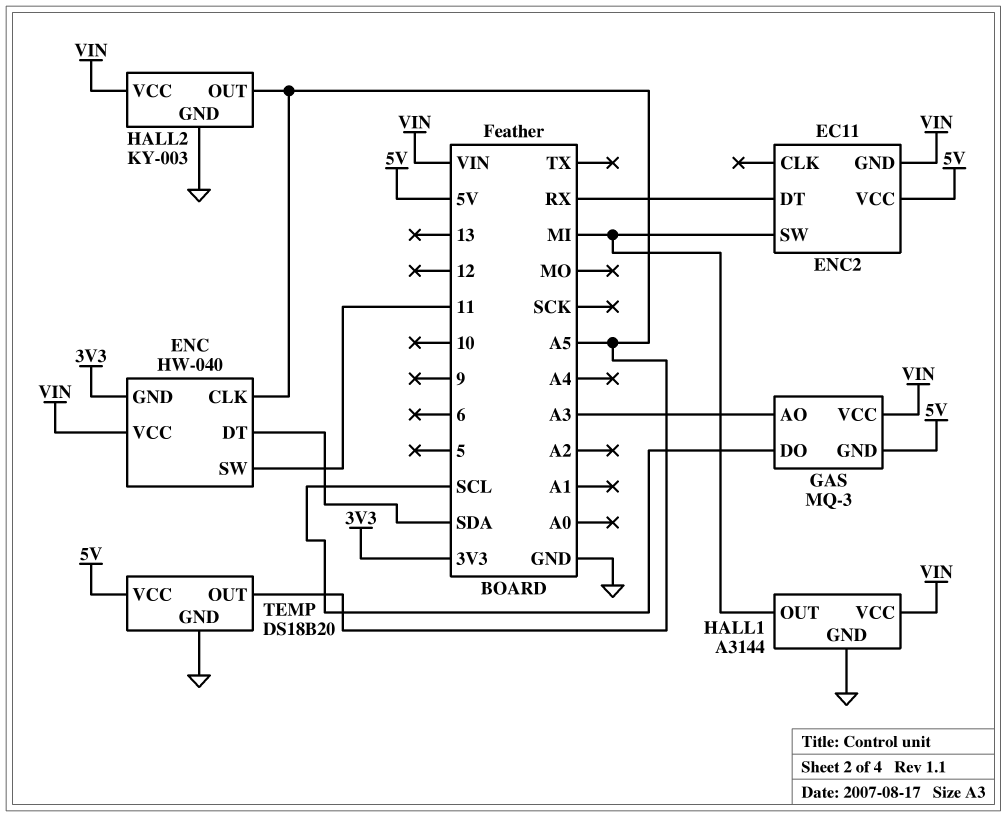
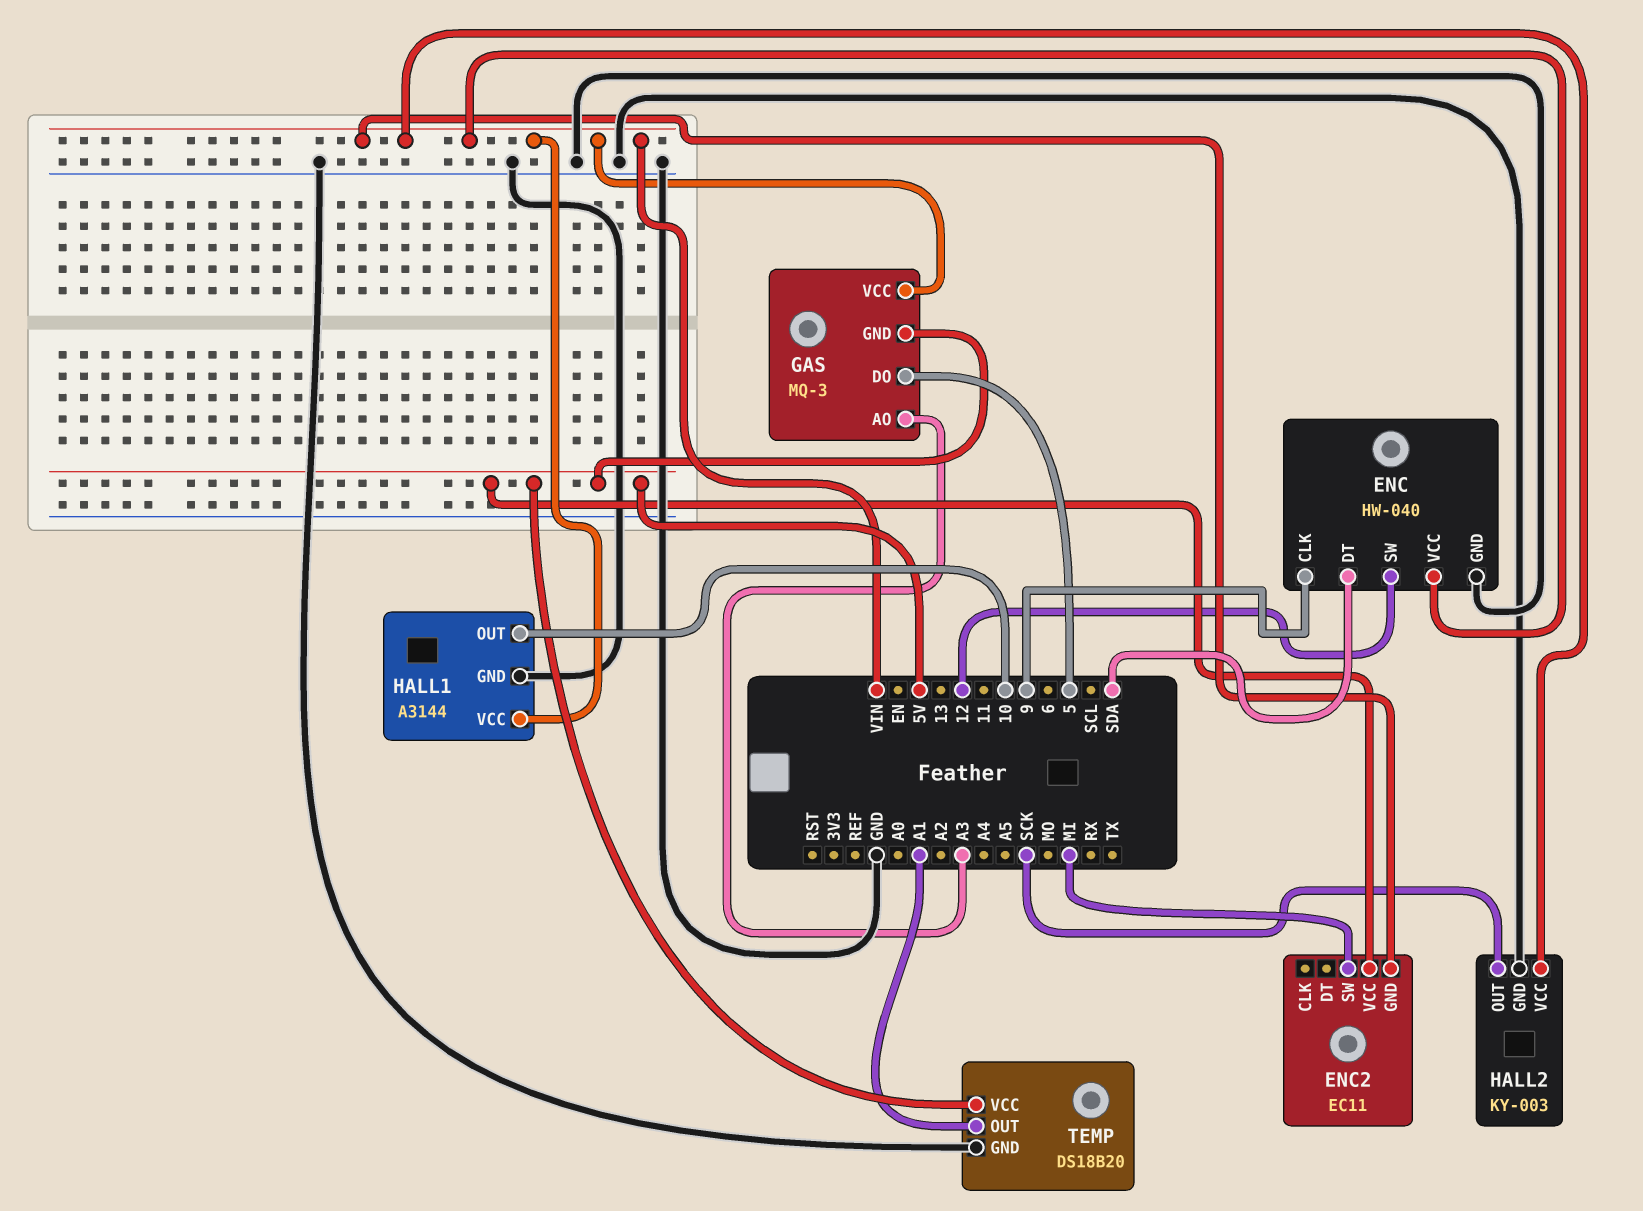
ENC pin CLK: A5 -> 9
ENC pin GND: 3V3 -> GND
ENC pin SW: 11 -> 12
ENC2 pin DT: RX -> none
GAS pin DO: SCL -> 5
HALL1 pin OUT: MI -> 10
HALL2 pin OUT: A5 -> SCK
TEMP pin OUT: A5 -> A1

